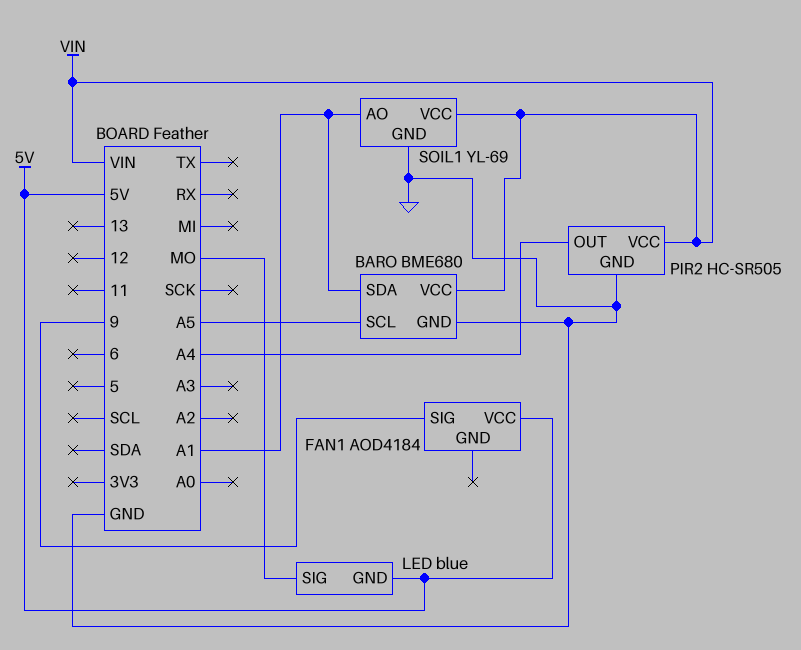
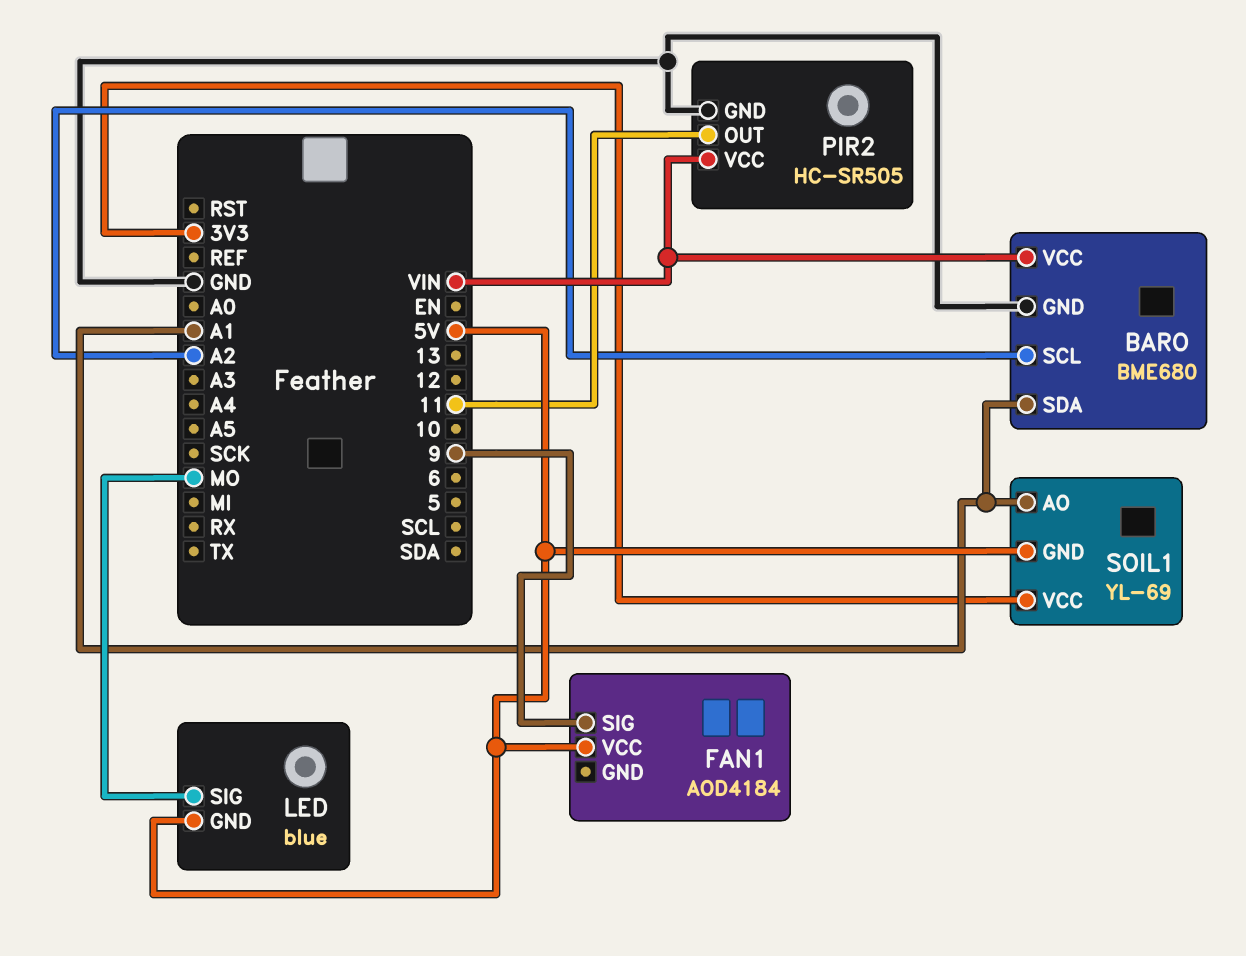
BARO pin SCL: A5 -> A2
PIR2 pin OUT: A4 -> 11
SOIL1 pin GND: GND -> 5V
SOIL1 pin VCC: VIN -> 3V3

